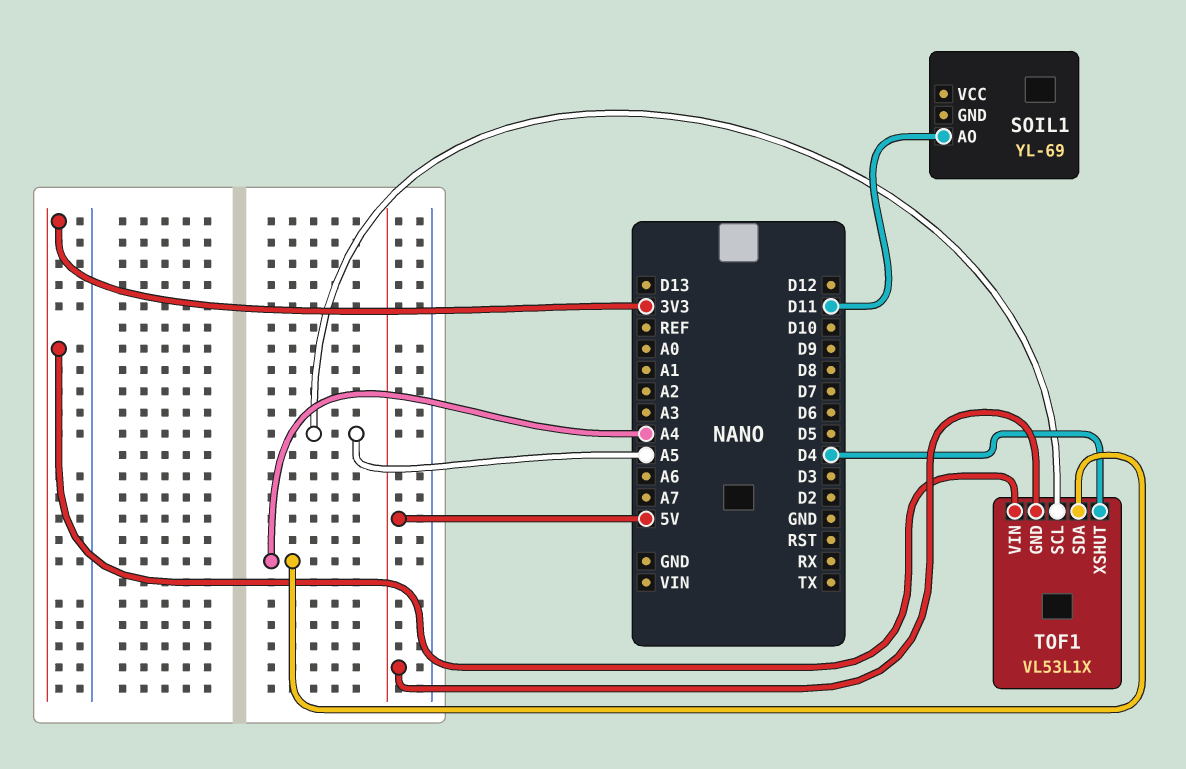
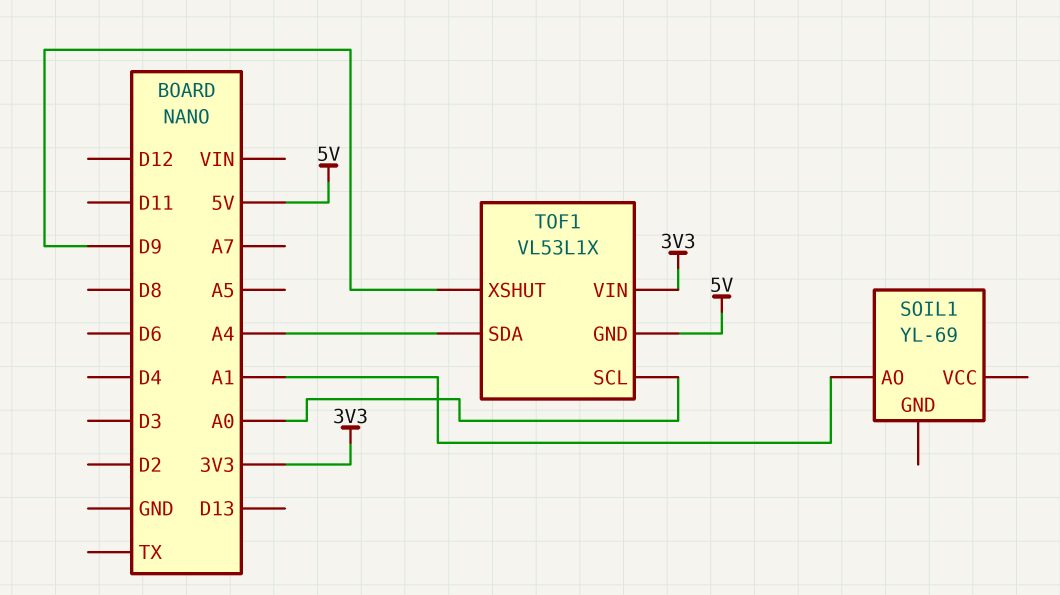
SOIL1 pin AO: D11 -> A1
TOF1 pin SCL: A5 -> A0
TOF1 pin XSHUT: D4 -> D9

